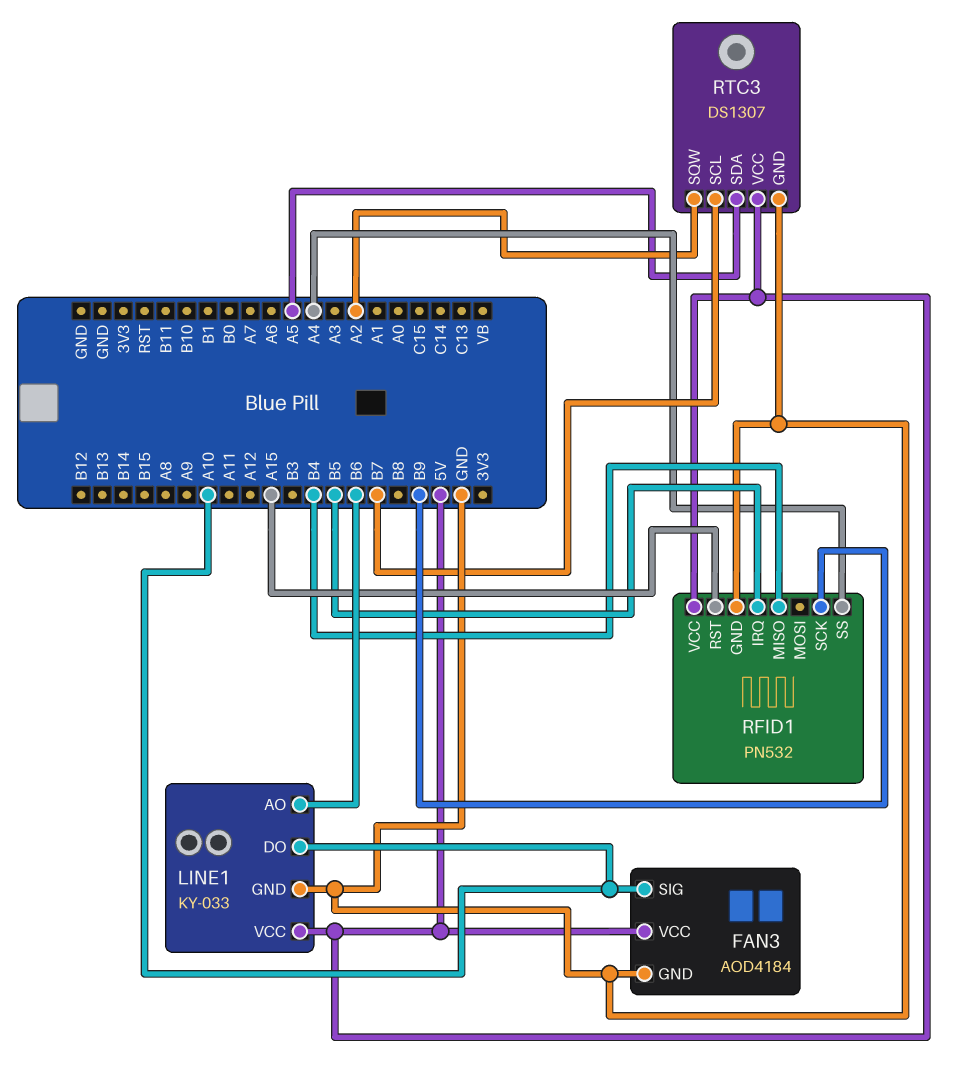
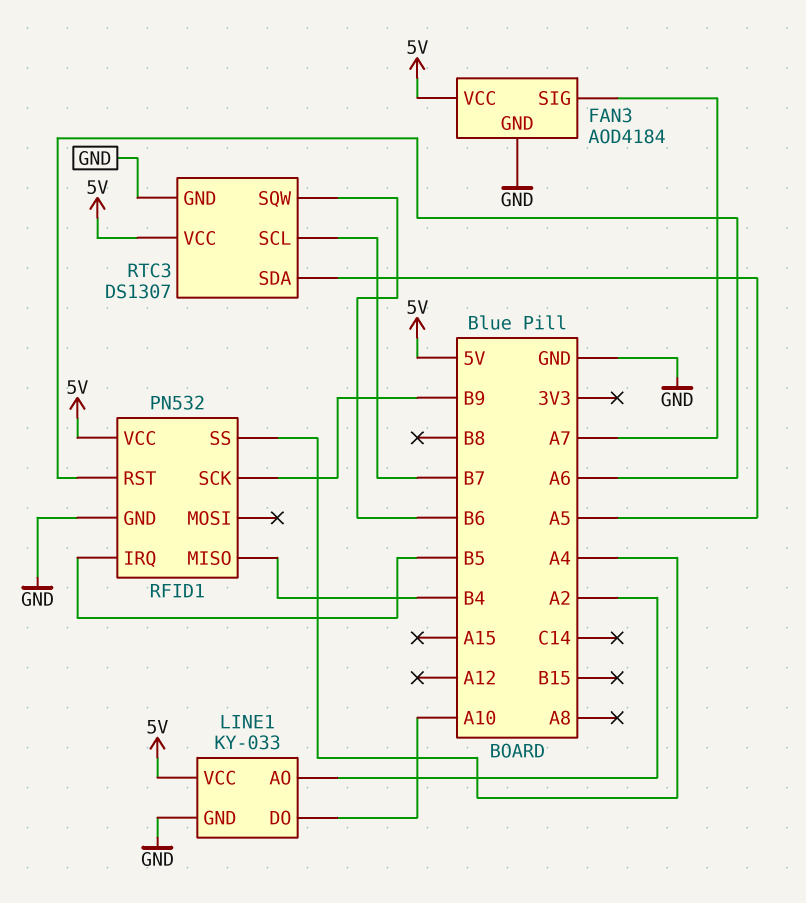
FAN3 pin SIG: A10 -> A7
LINE1 pin AO: B6 -> A2
RFID1 pin RST: A15 -> A6
RTC3 pin SQW: A2 -> B6

